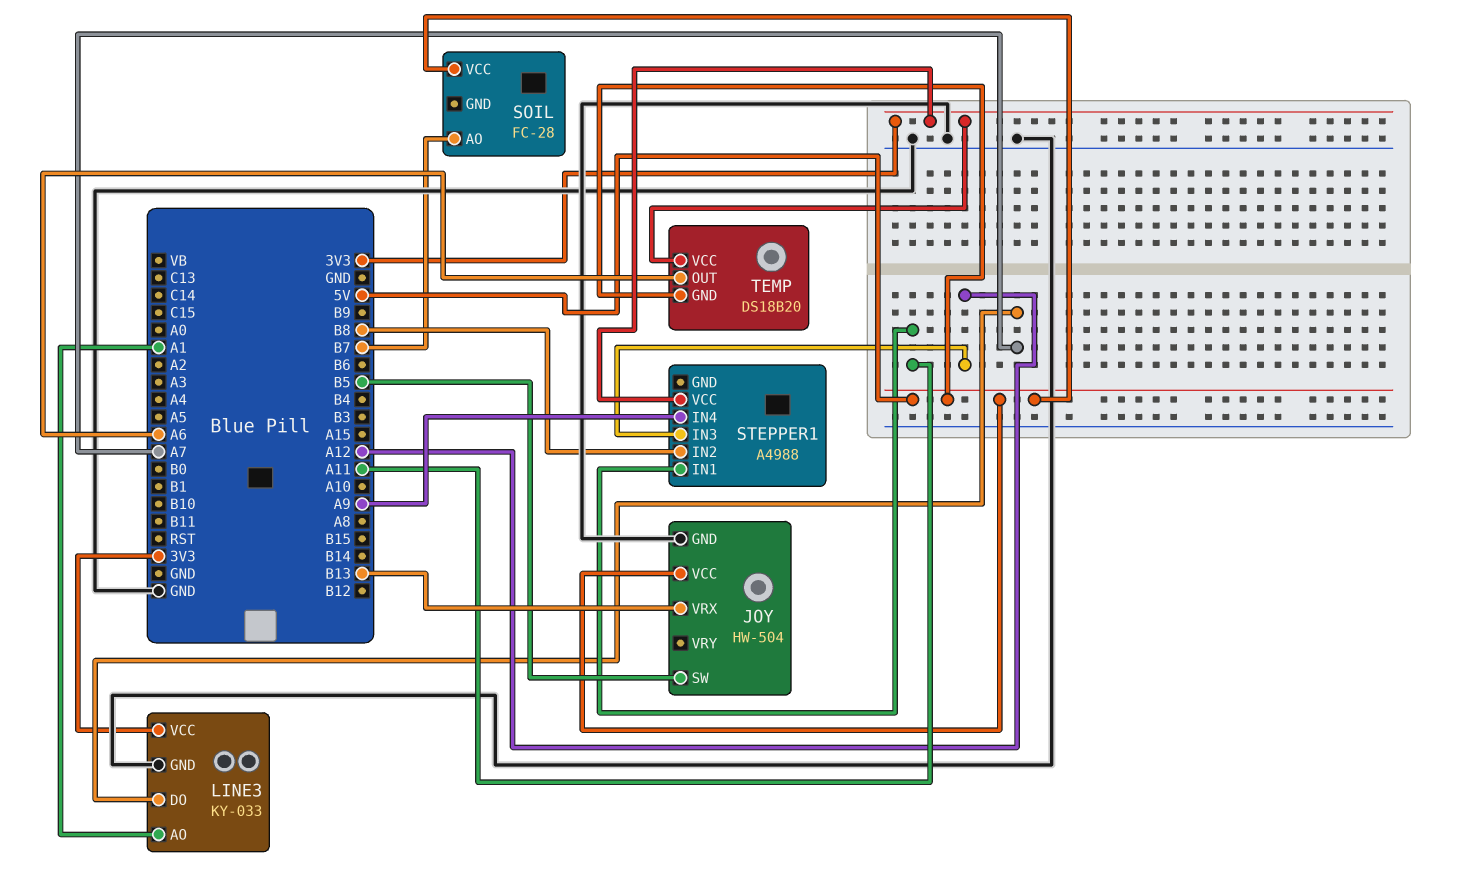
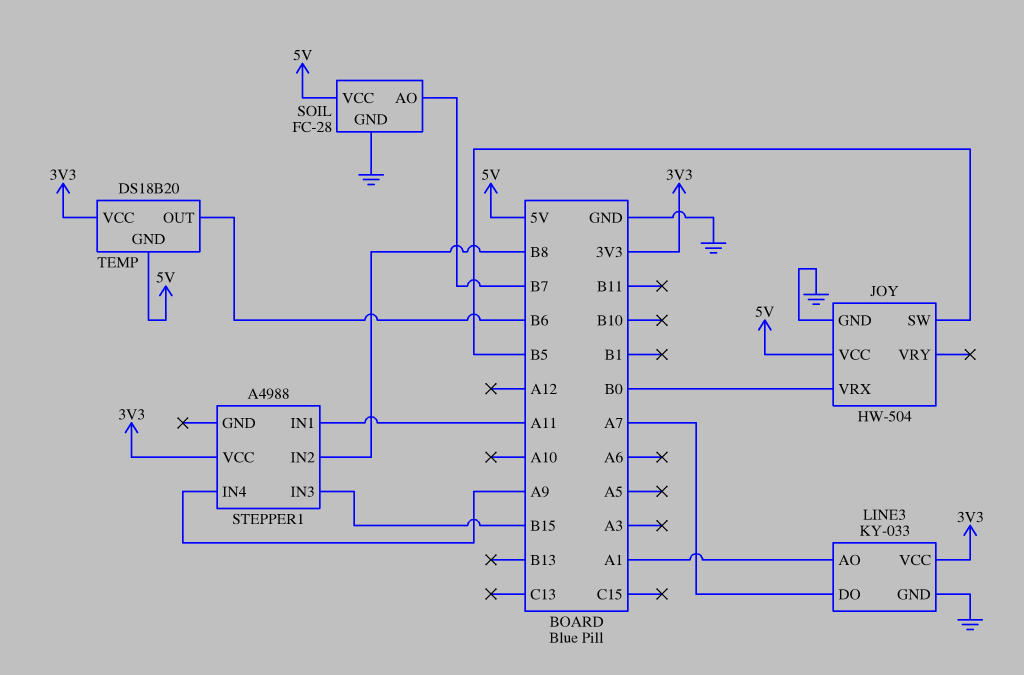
JOY pin VRX: B13 -> B0
SOIL pin GND: none -> GND
STEPPER1 pin IN3: A12 -> B15
TEMP pin OUT: A6 -> B6

